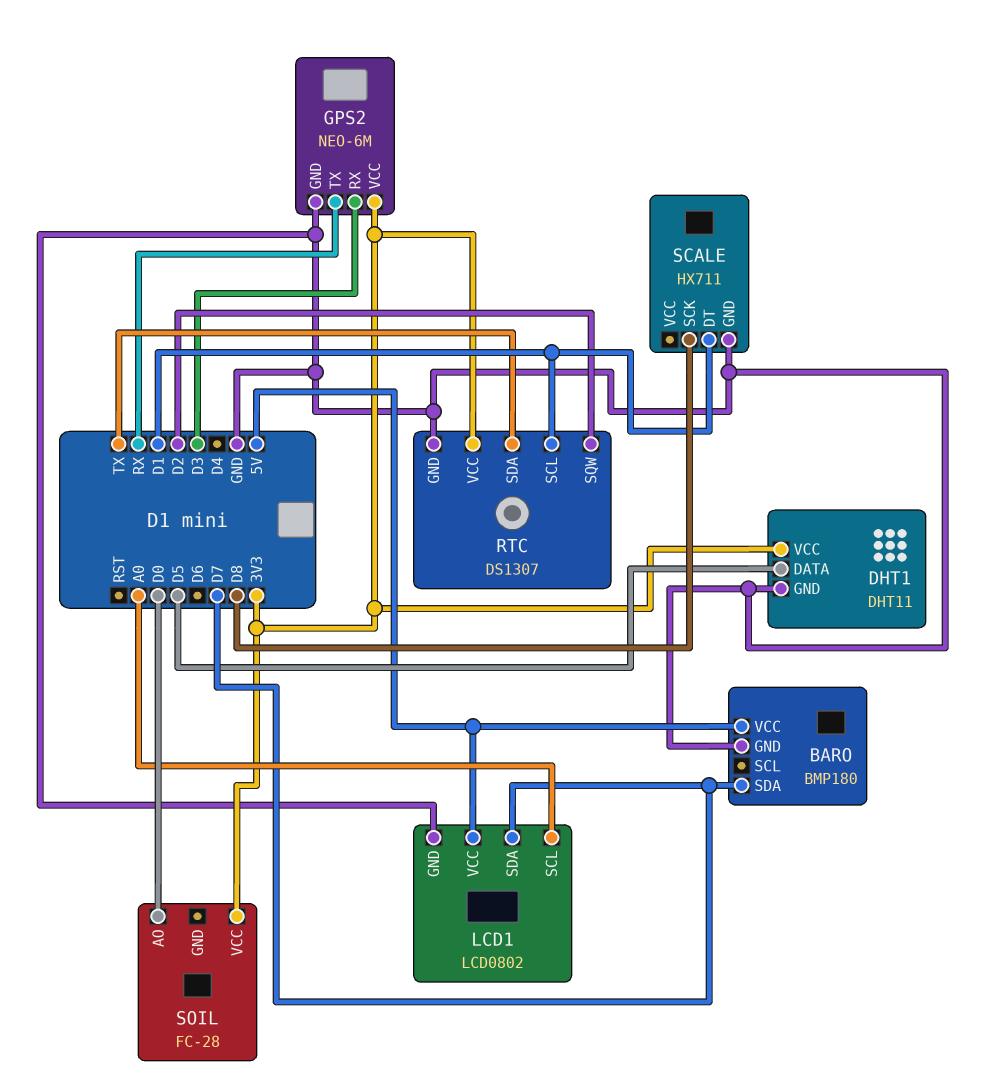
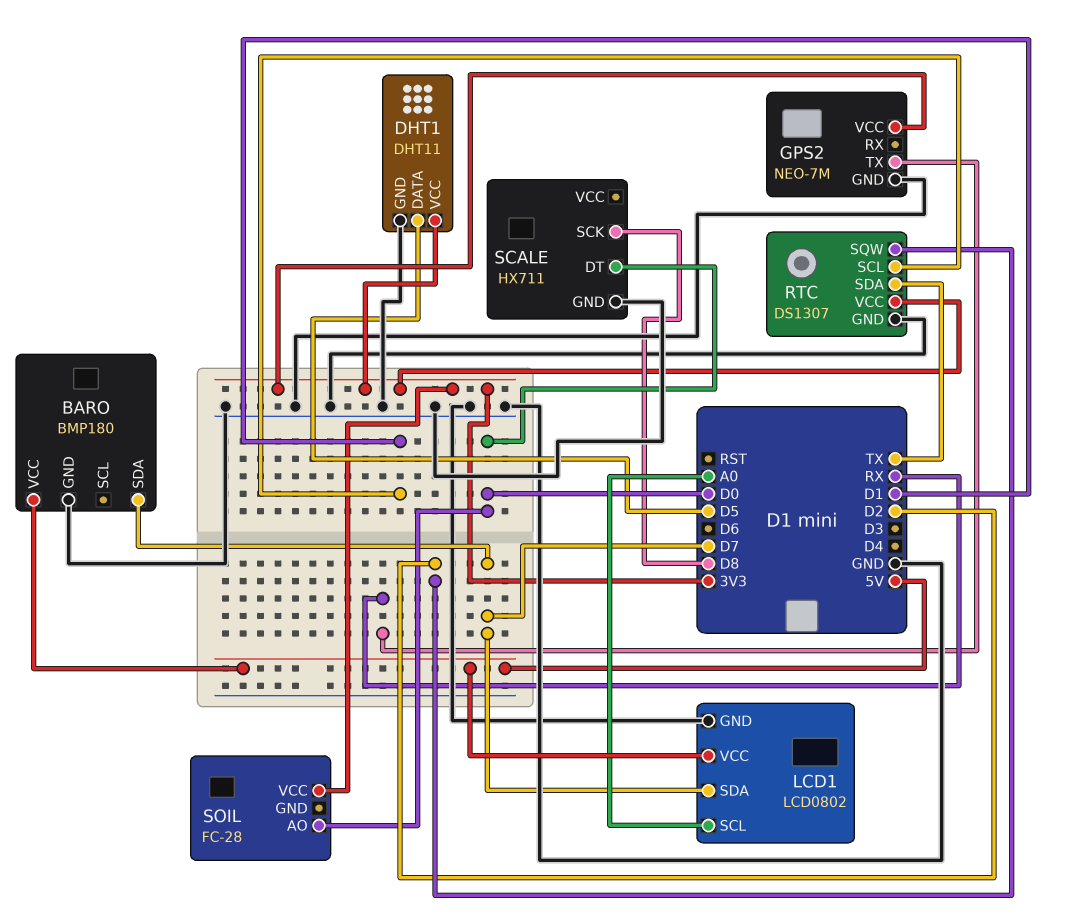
GPS2: NEO-6M -> NEO-7M
GPS2 pin RX: D3 -> none
SCALE pin DT: D1 -> D0

